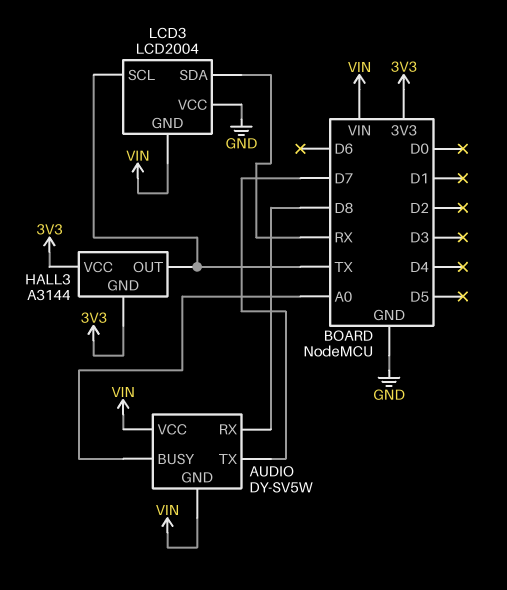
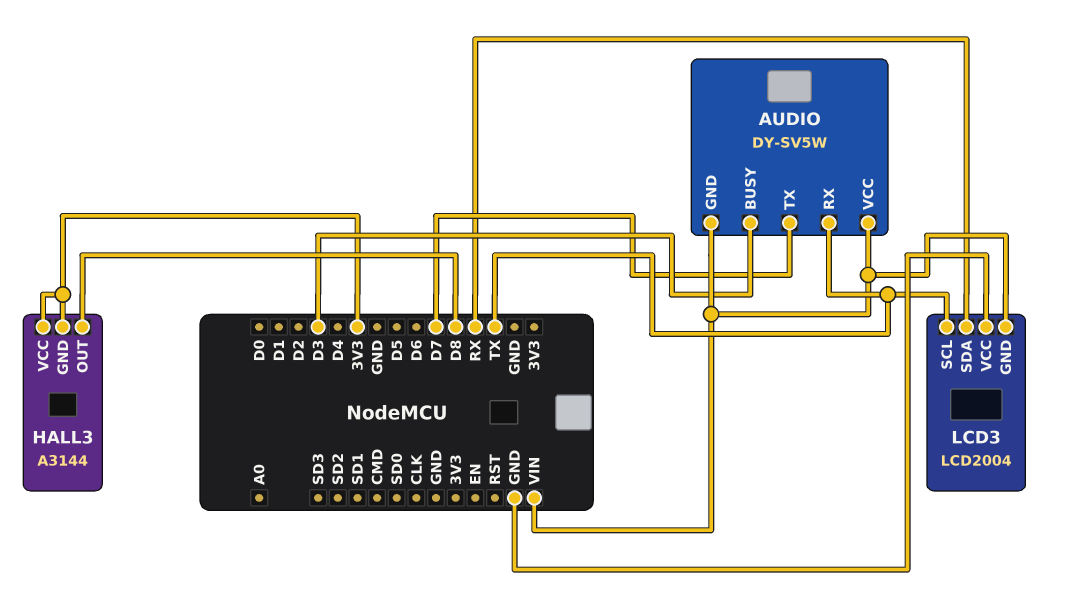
AUDIO pin BUSY: A0 -> D3
AUDIO pin RX: D8 -> TX
HALL3 pin OUT: TX -> D8

